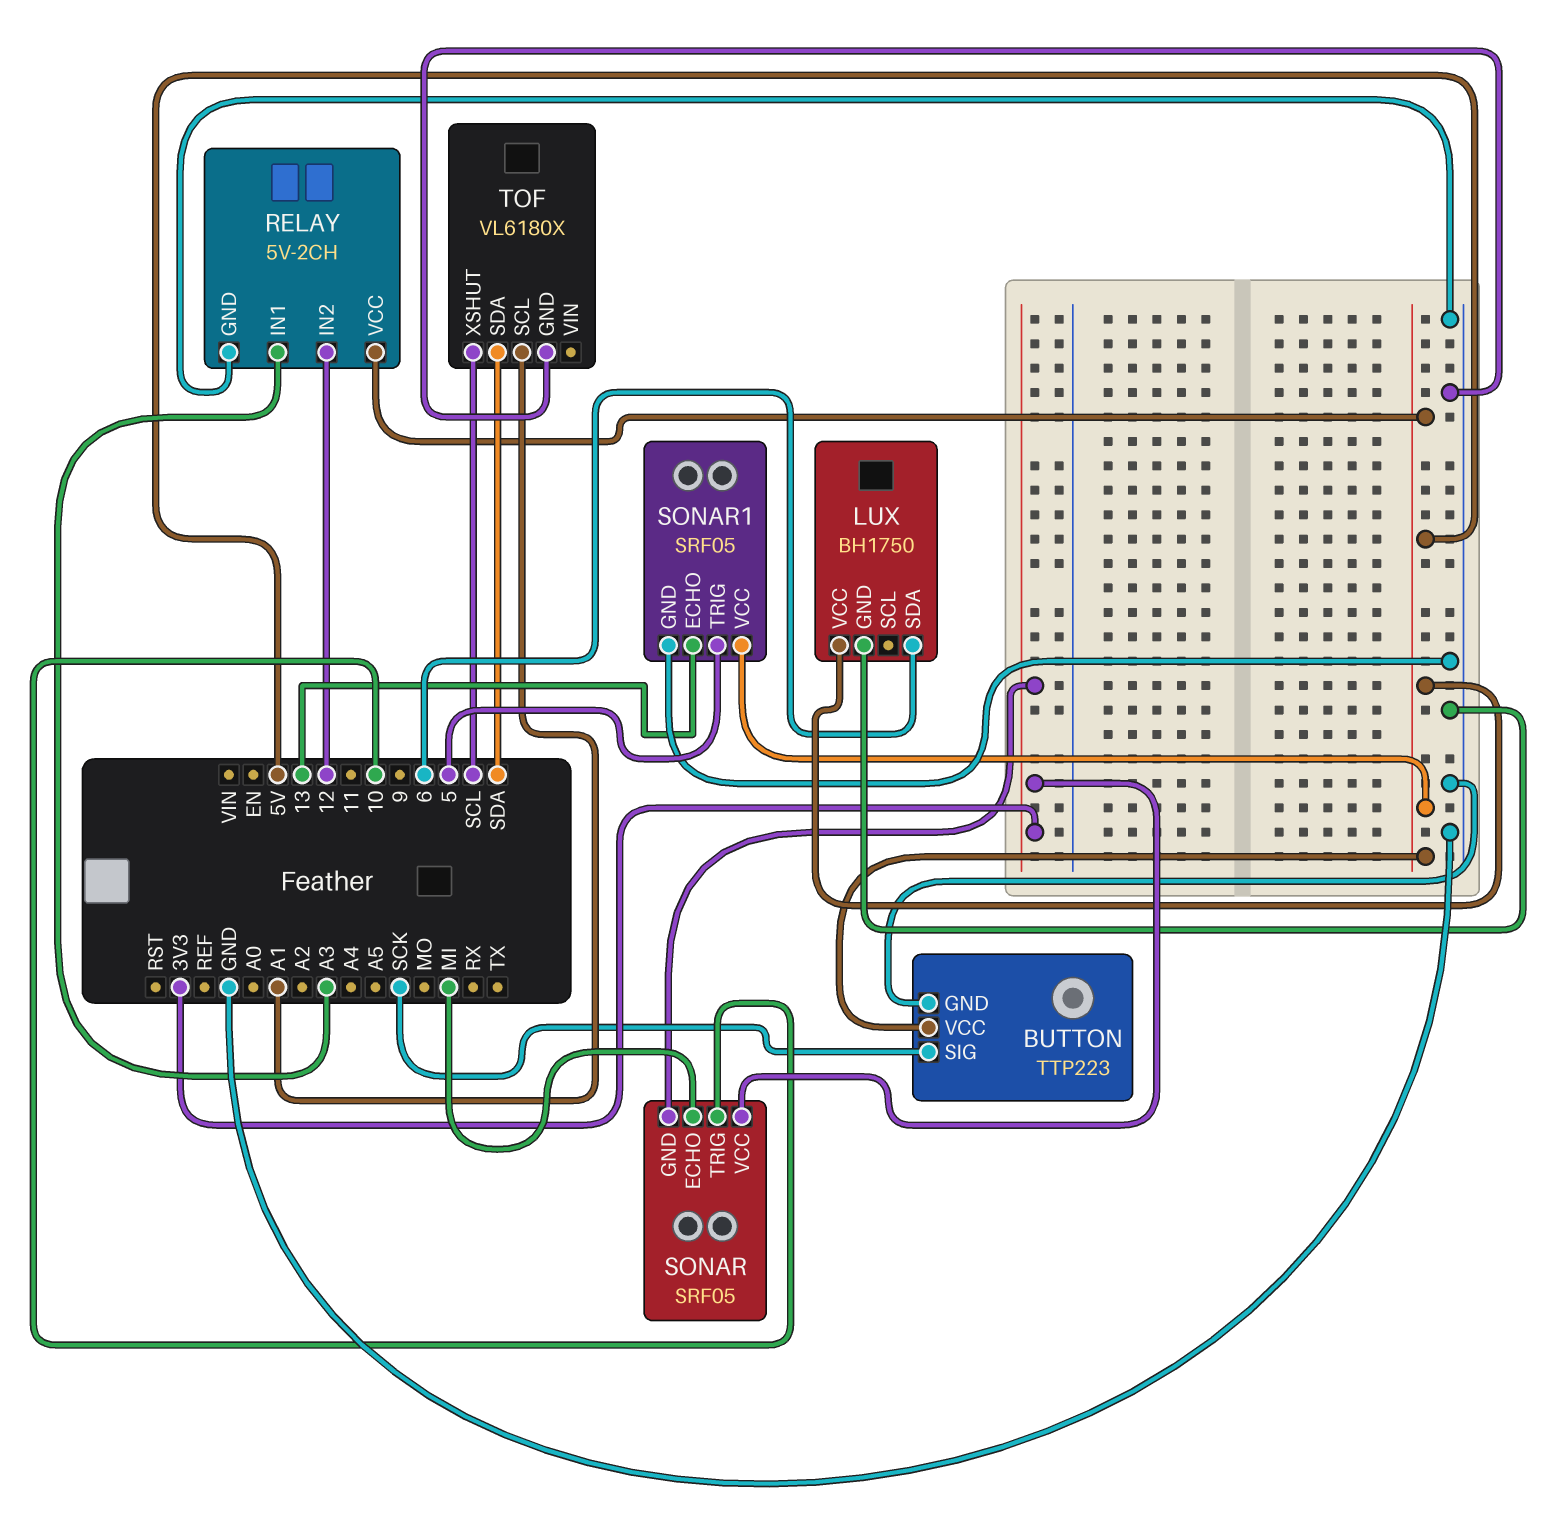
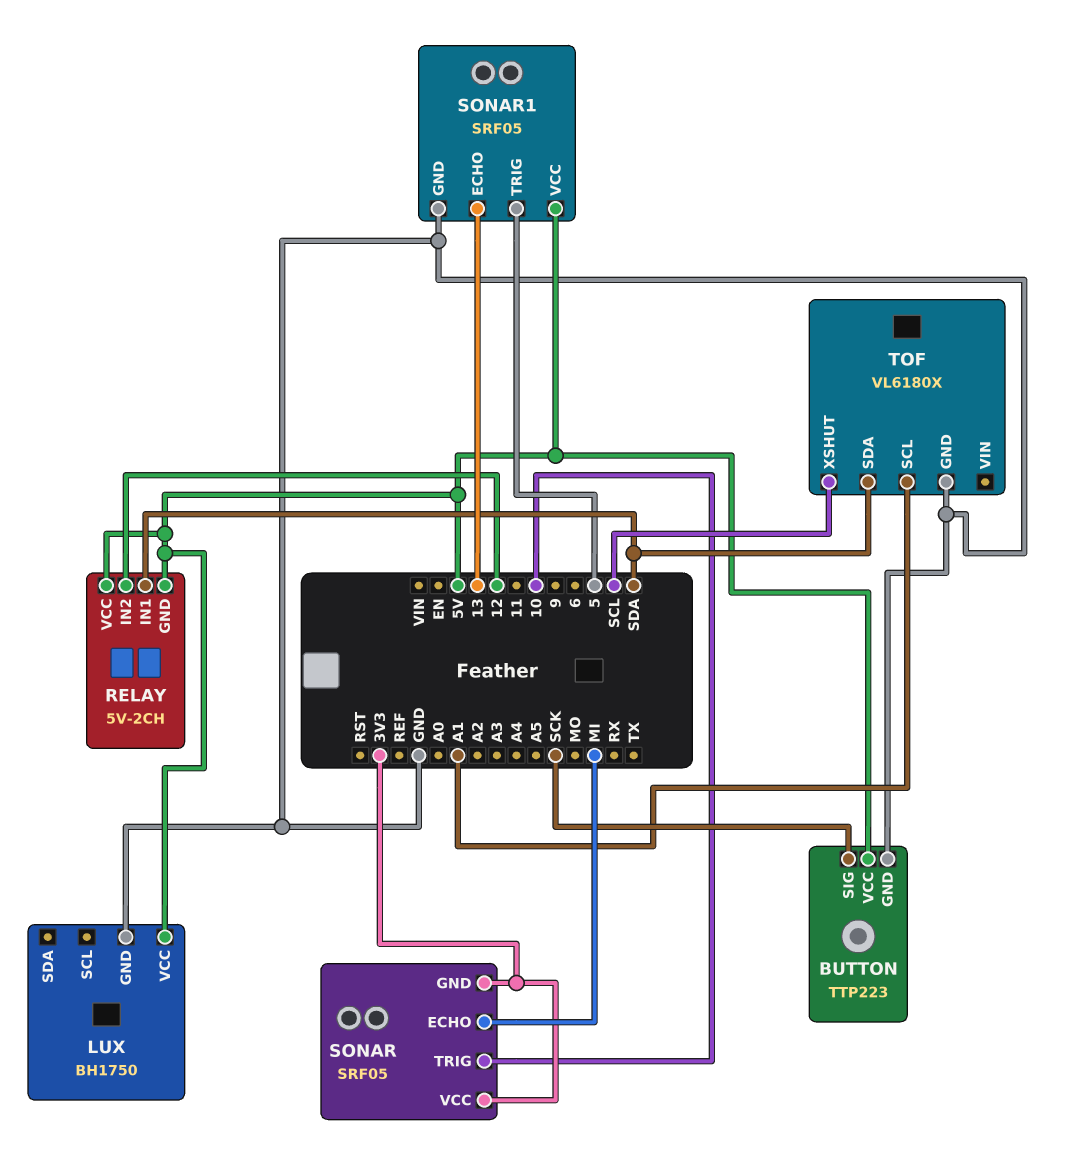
LUX pin SDA: 6 -> none
RELAY pin GND: GND -> 5V
RELAY pin IN1: A3 -> SDA

